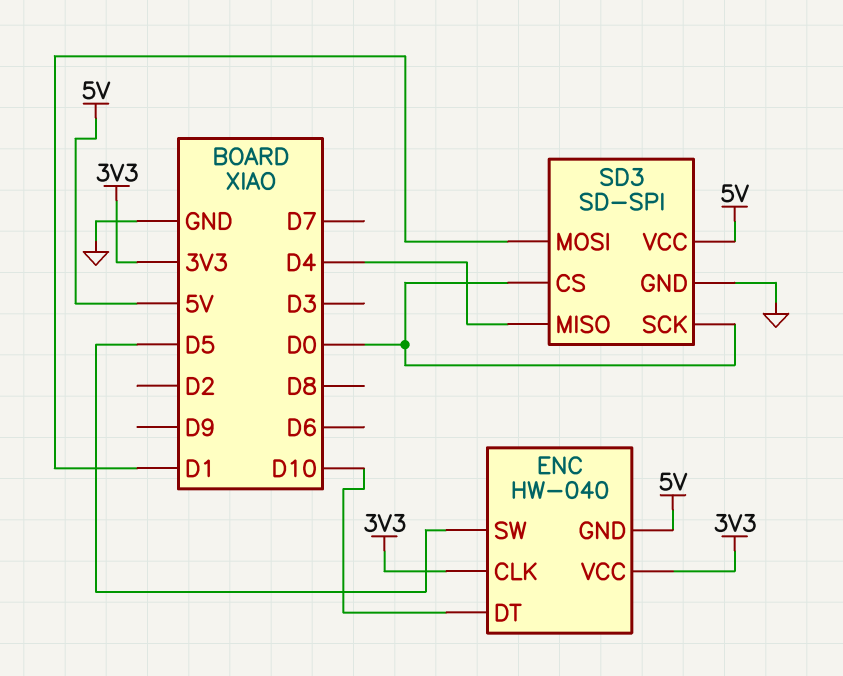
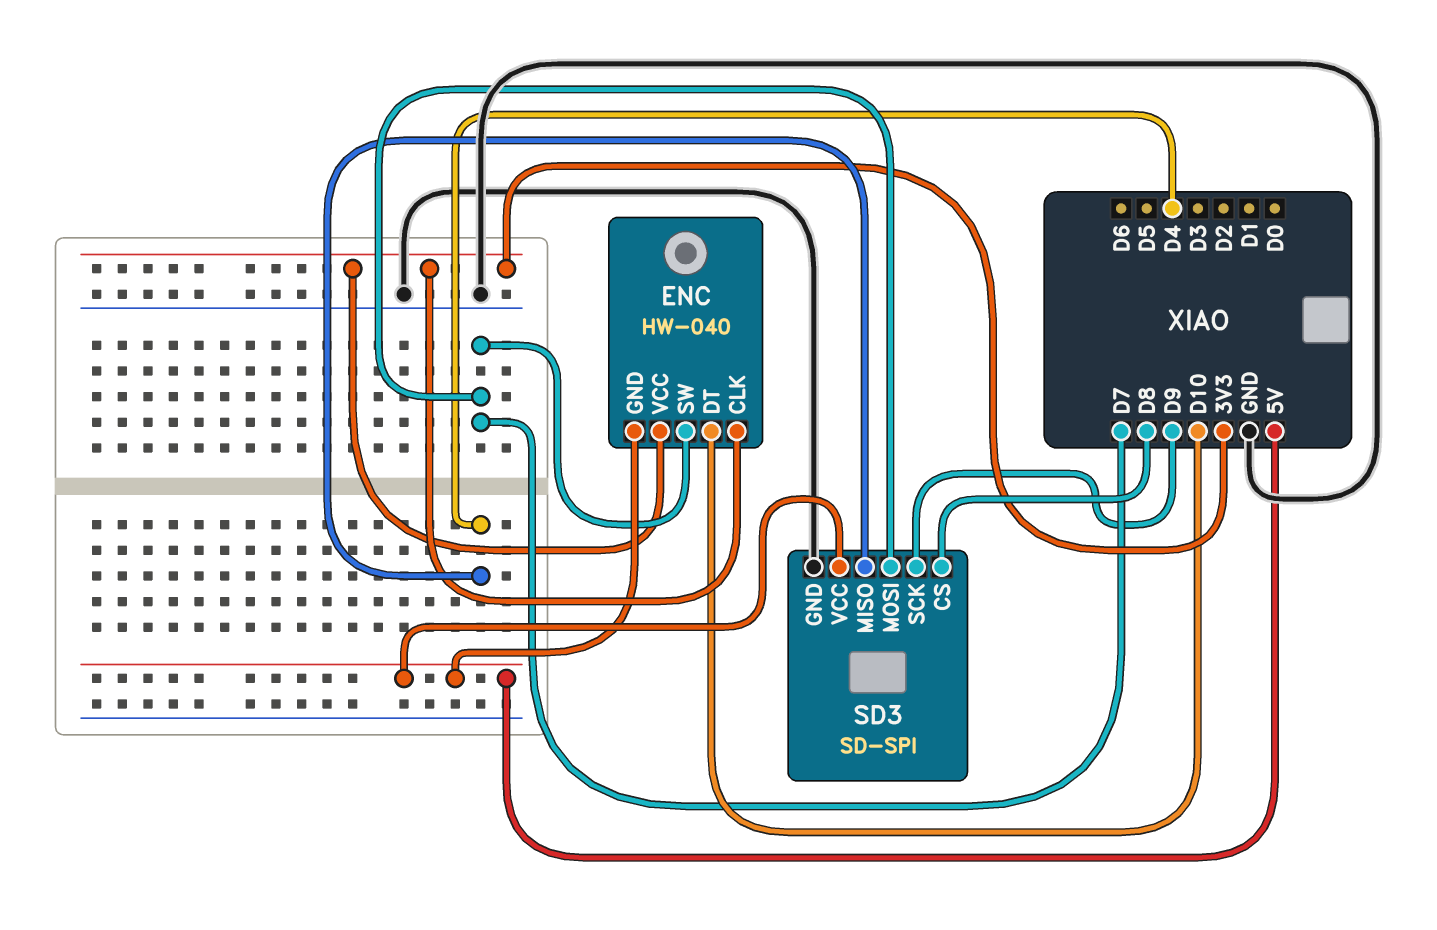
ENC pin SW: D5 -> D7
SD3 pin CS: D0 -> D8
SD3 pin MOSI: D1 -> D7
SD3 pin SCK: D0 -> D9

